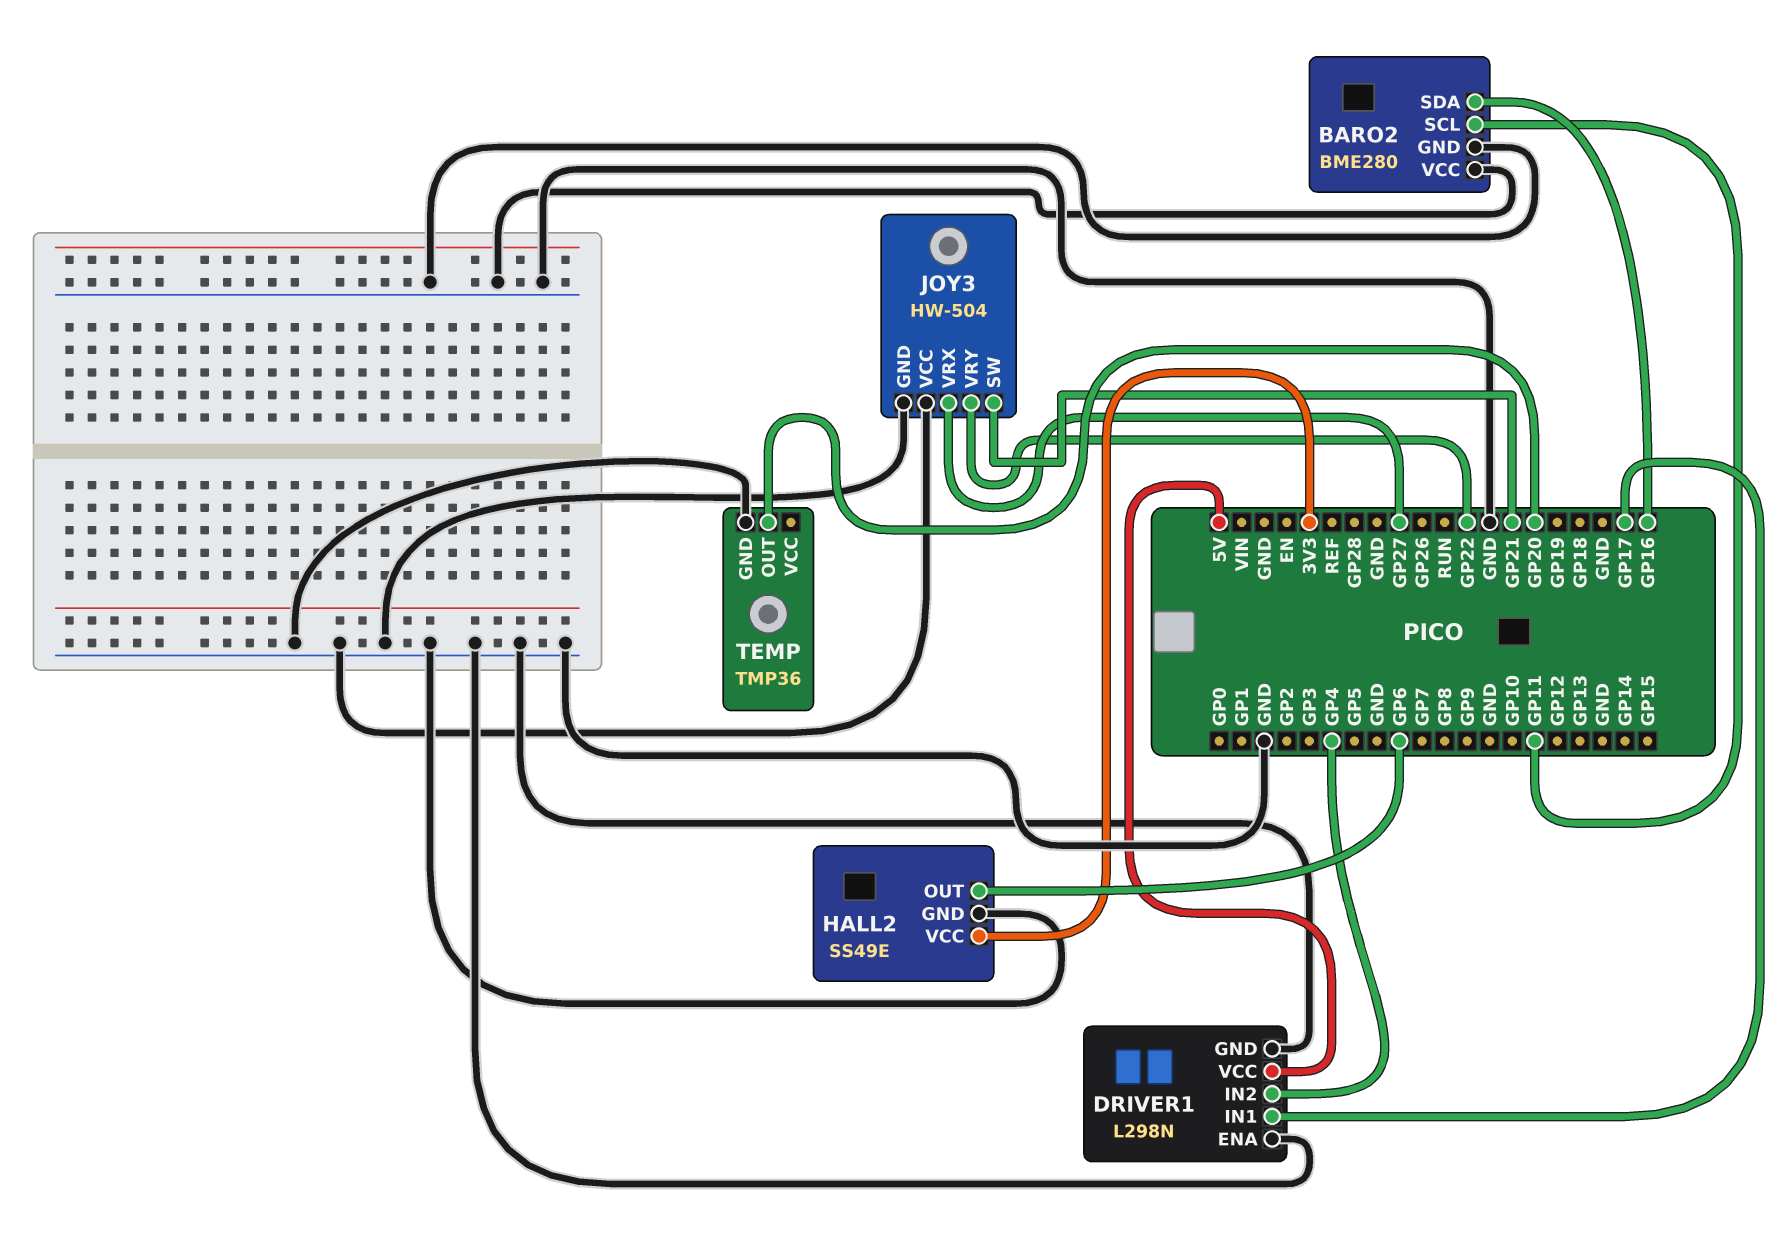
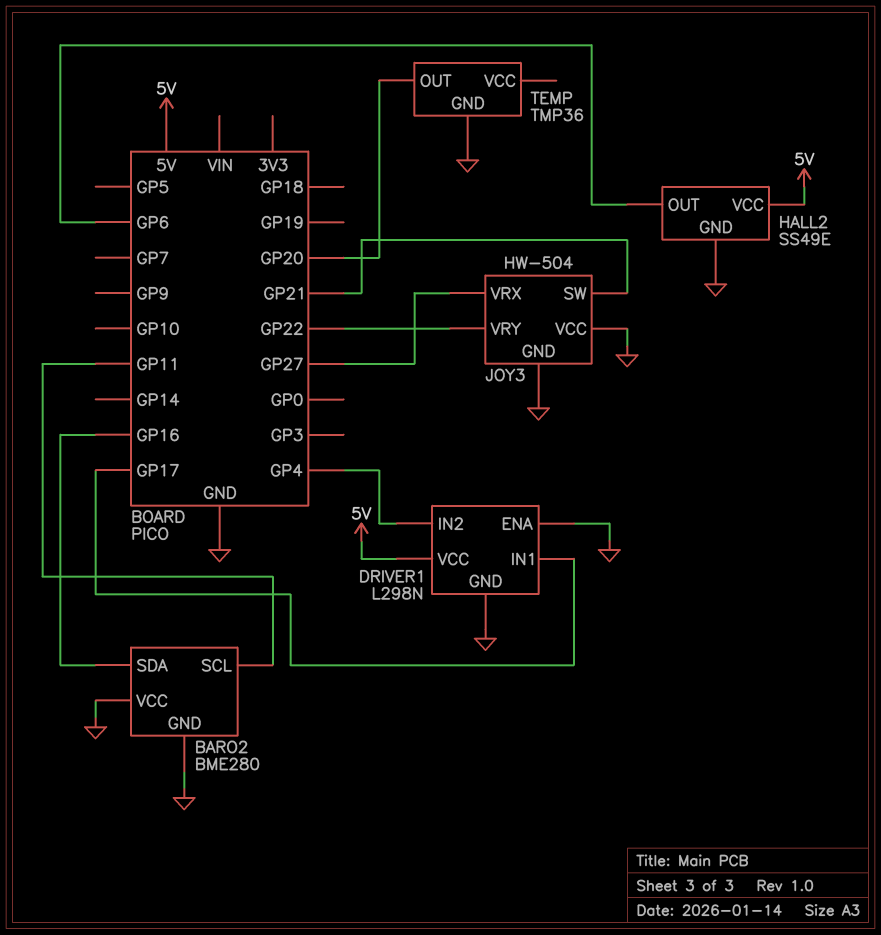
HALL2 pin VCC: 3V3 -> 5V

